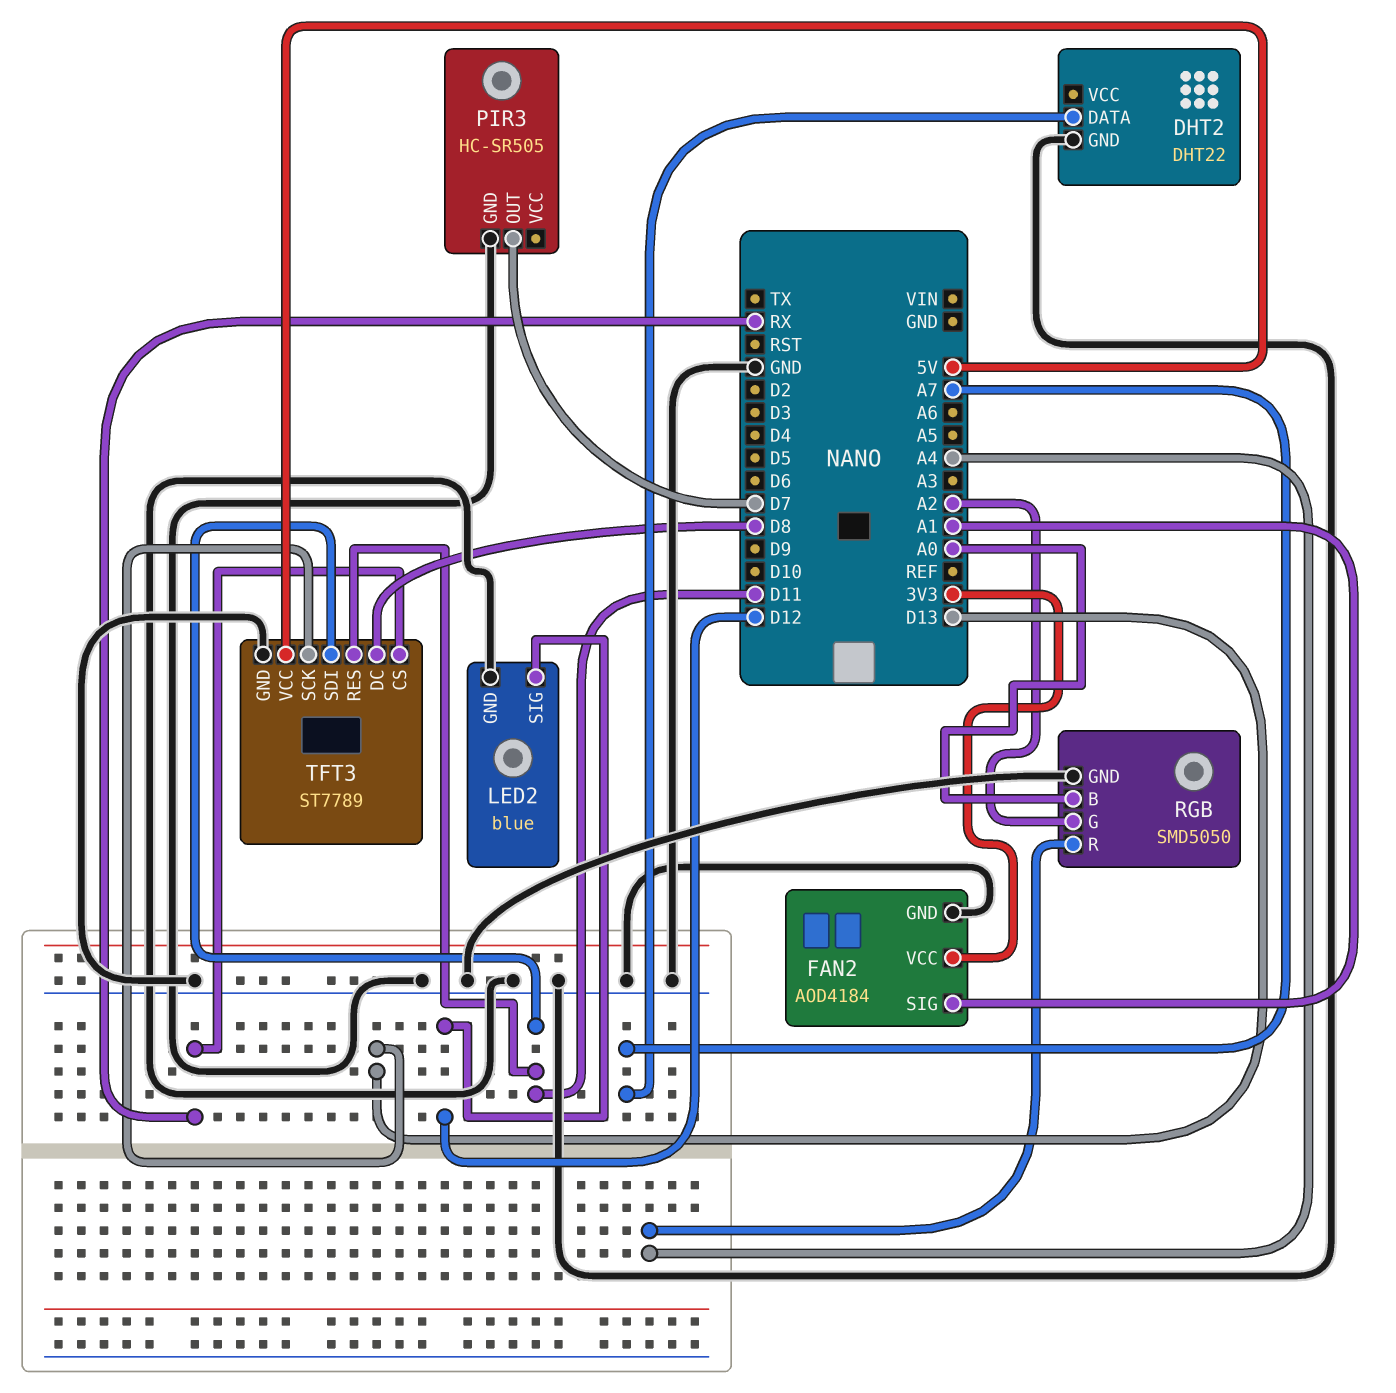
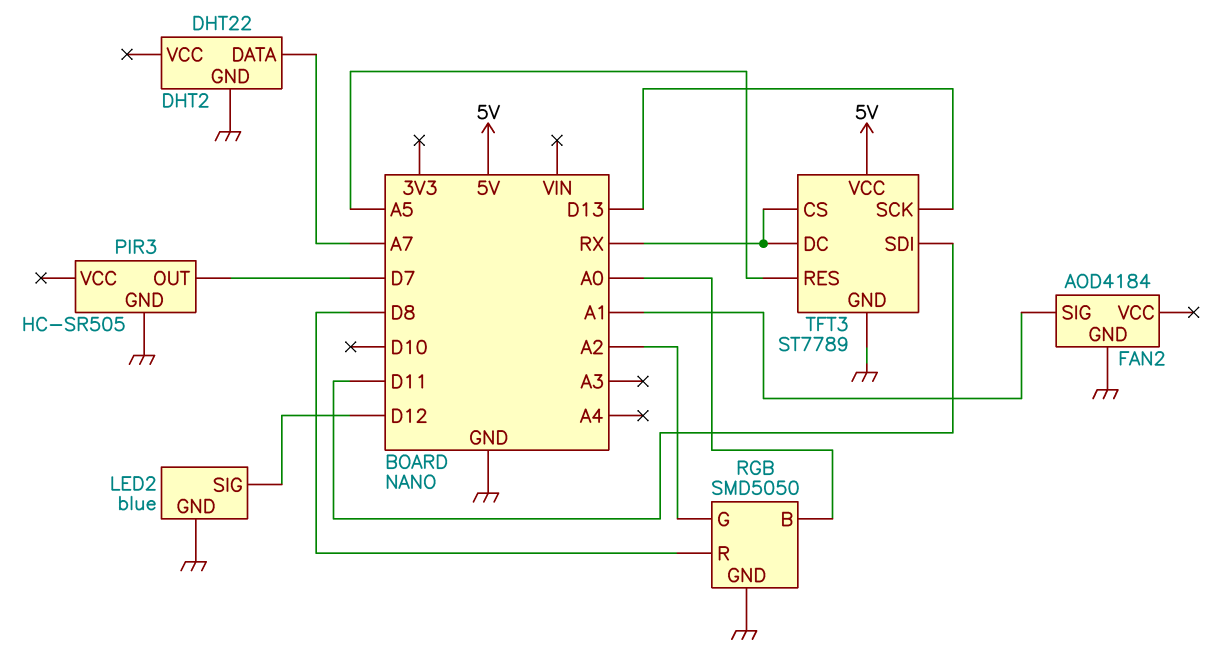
FAN2 pin VCC: 3V3 -> none
RGB pin R: A4 -> D8
TFT3 pin DC: D8 -> RX
TFT3 pin RES: D11 -> A5

